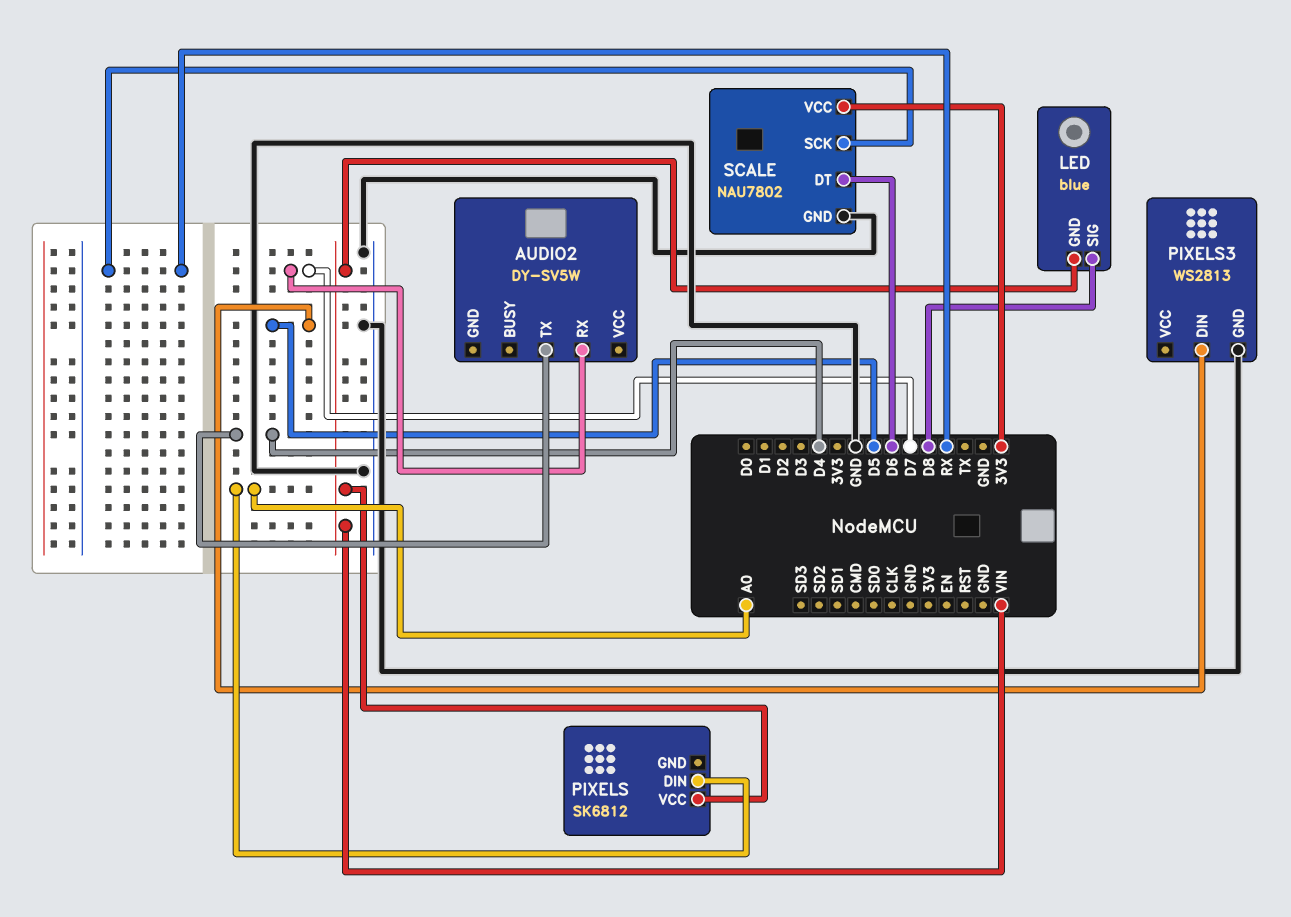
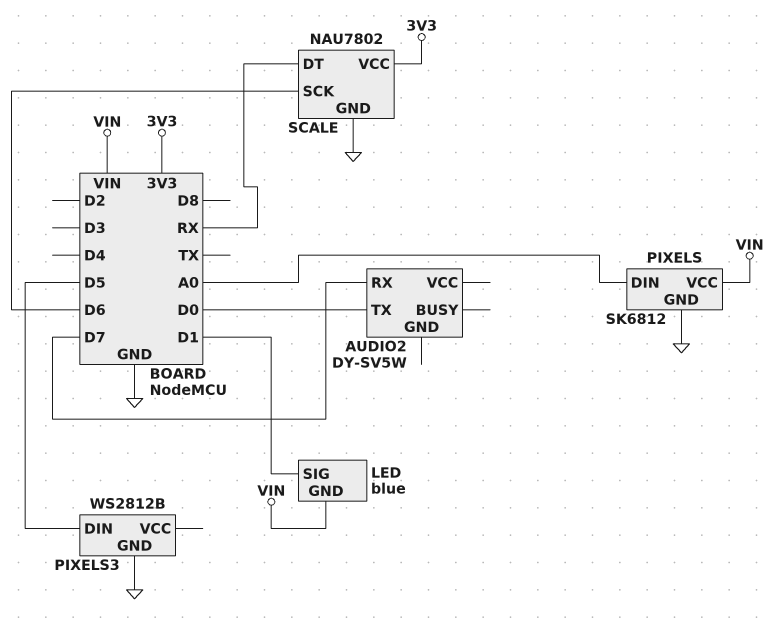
AUDIO2 pin TX: D4 -> D0
LED pin SIG: D8 -> D1
PIXELS pin GND: none -> GND
PIXELS3: WS2813 -> WS2812B
SCALE pin DT: D6 -> RX
SCALE pin SCK: RX -> D6

